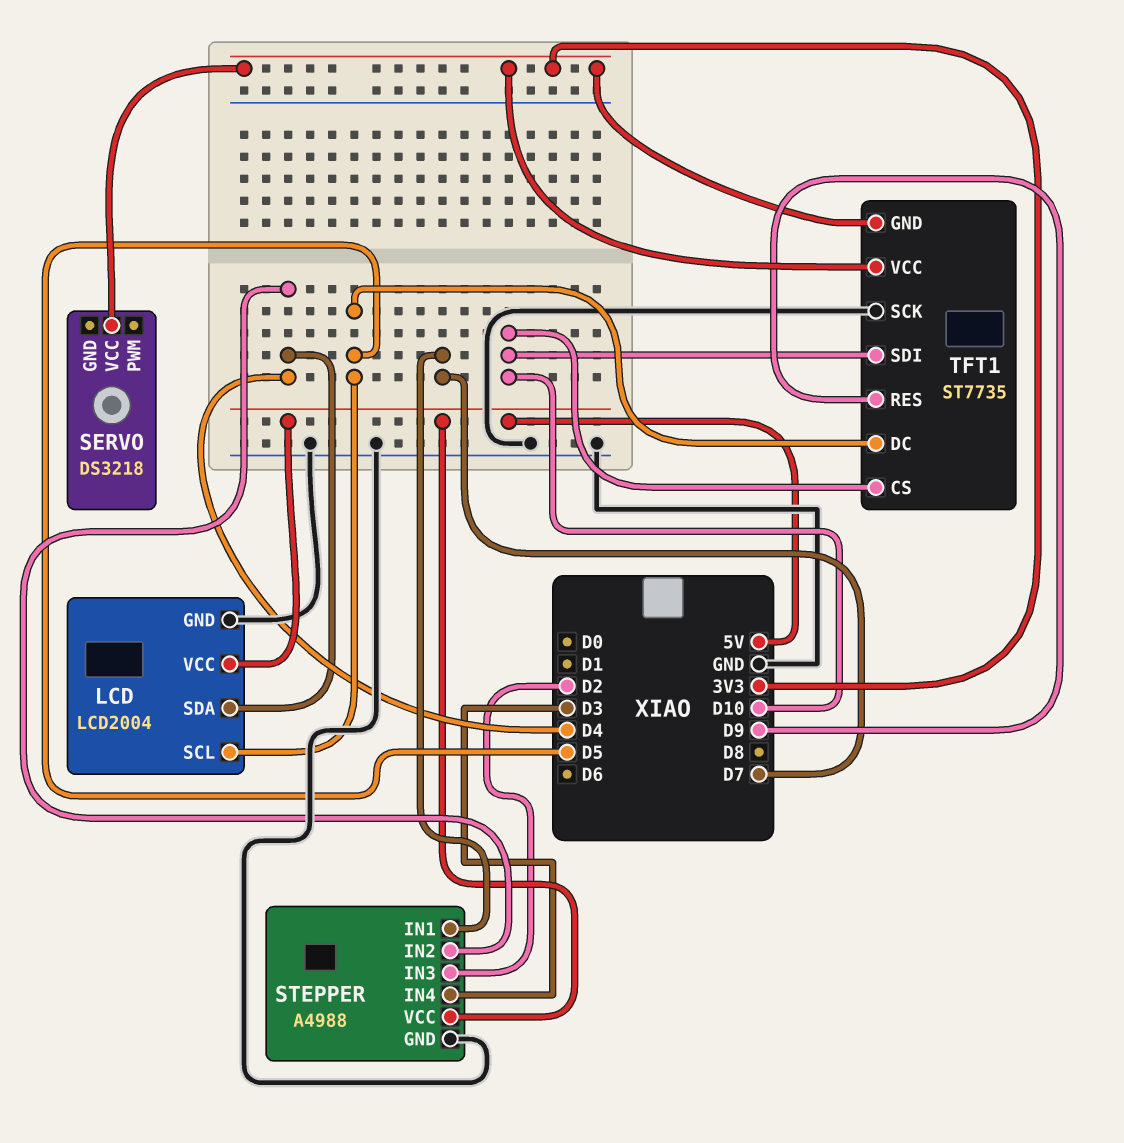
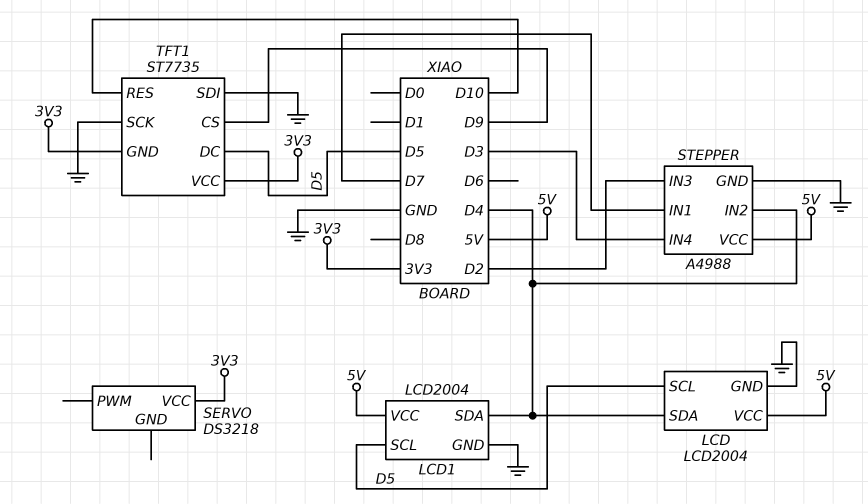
LCD1: none -> LCD2004
LCD1 pin GND: none -> GND
LCD1 pin SCL: none -> D5
LCD1 pin SDA: none -> D4
LCD1 pin VCC: none -> 5V
TFT1 pin CS: D10 -> D9
TFT1 pin RES: D9 -> D10
TFT1 pin SDI: D10 -> GND

